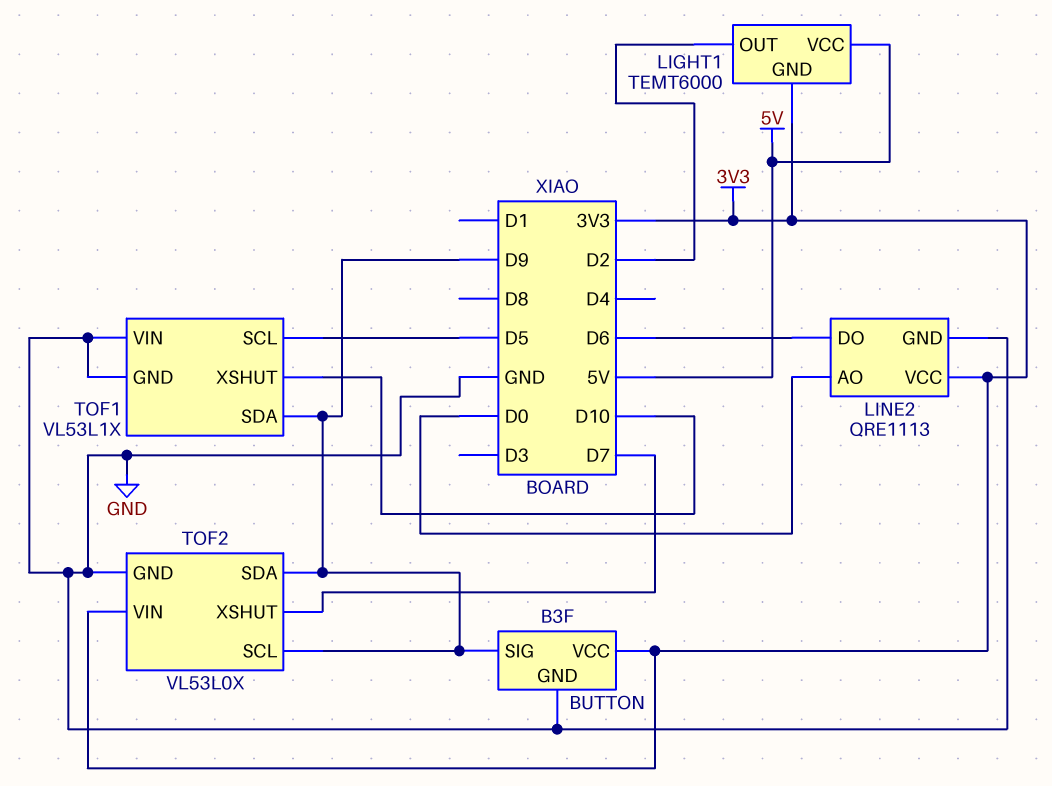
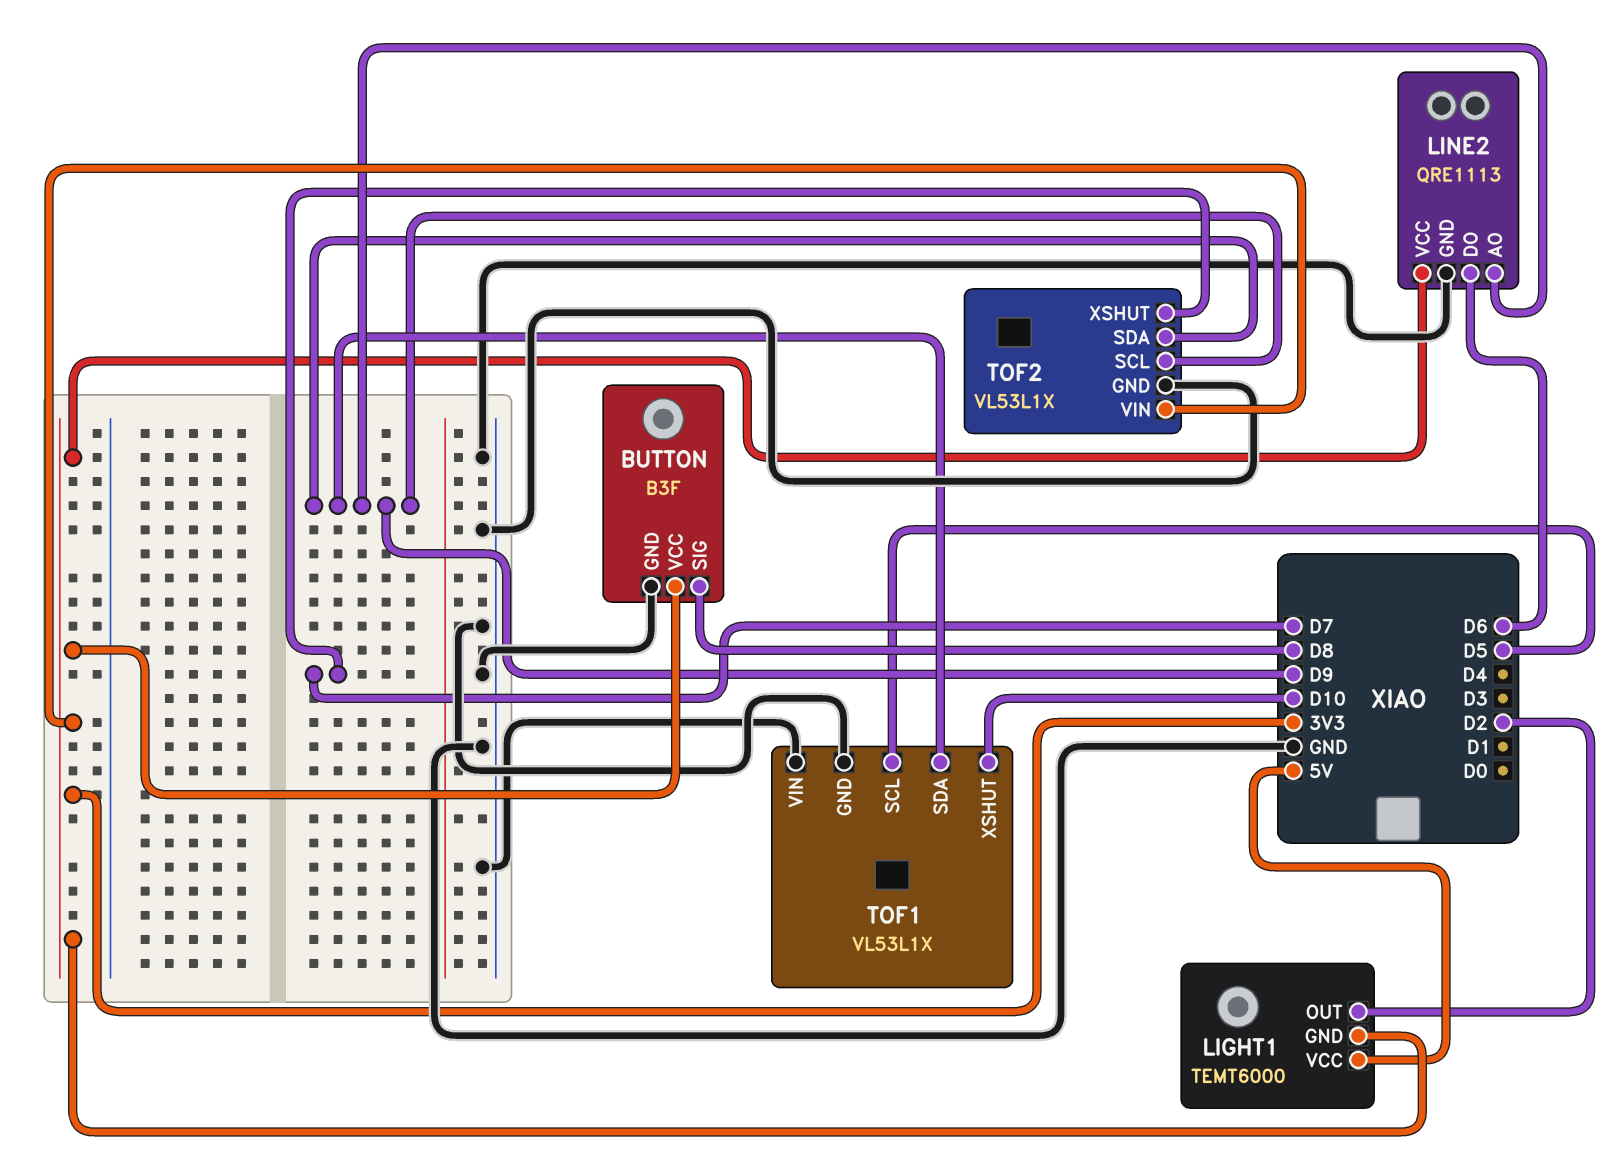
BUTTON pin SIG: D9 -> D8
LINE2 pin AO: D0 -> D9
TOF2: VL53L0X -> VL53L1X

